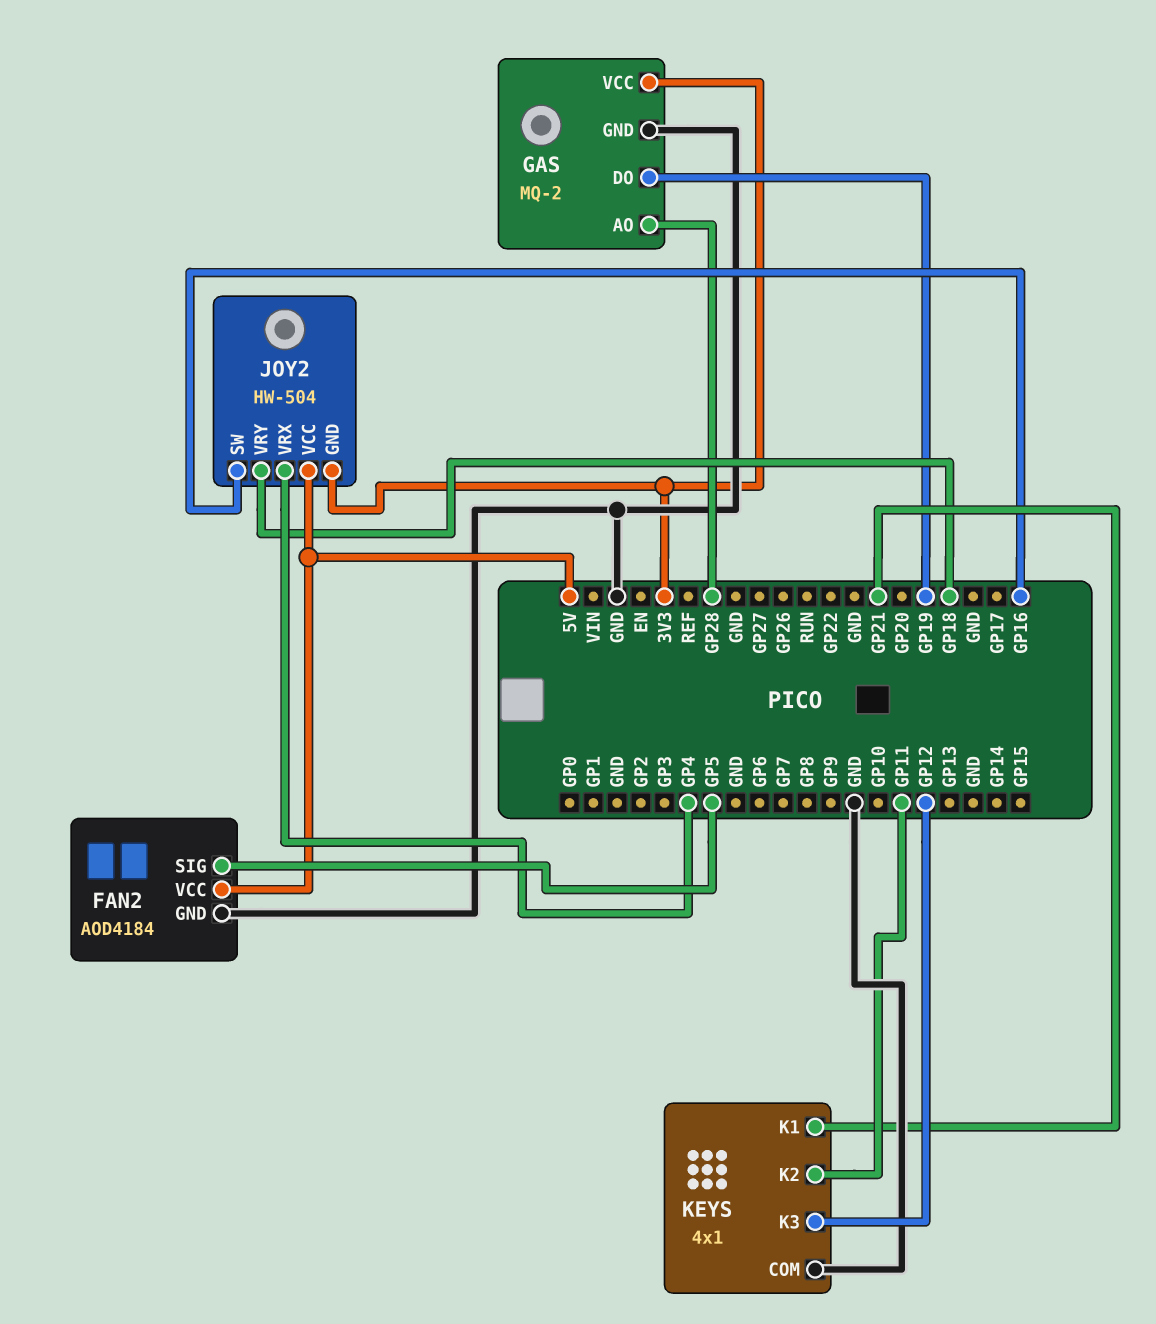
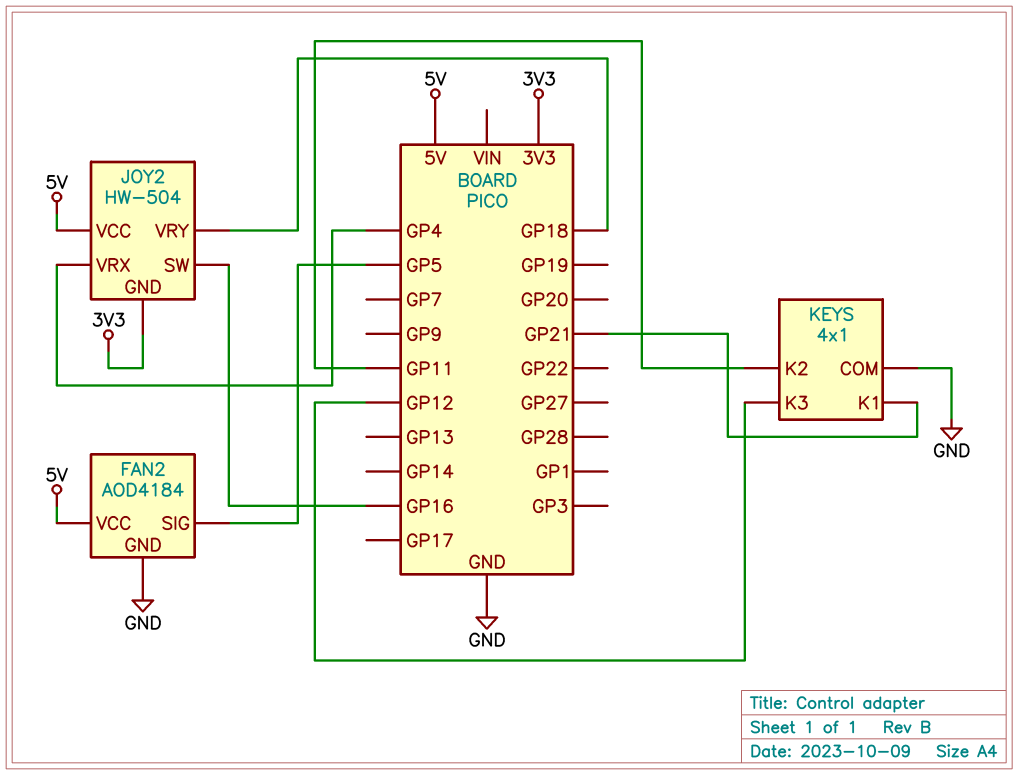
GAS: MQ-2 -> none
GAS pin AO: GP28 -> none
GAS pin DO: GP19 -> none
GAS pin GND: GND -> none
GAS pin VCC: 3V3 -> none

